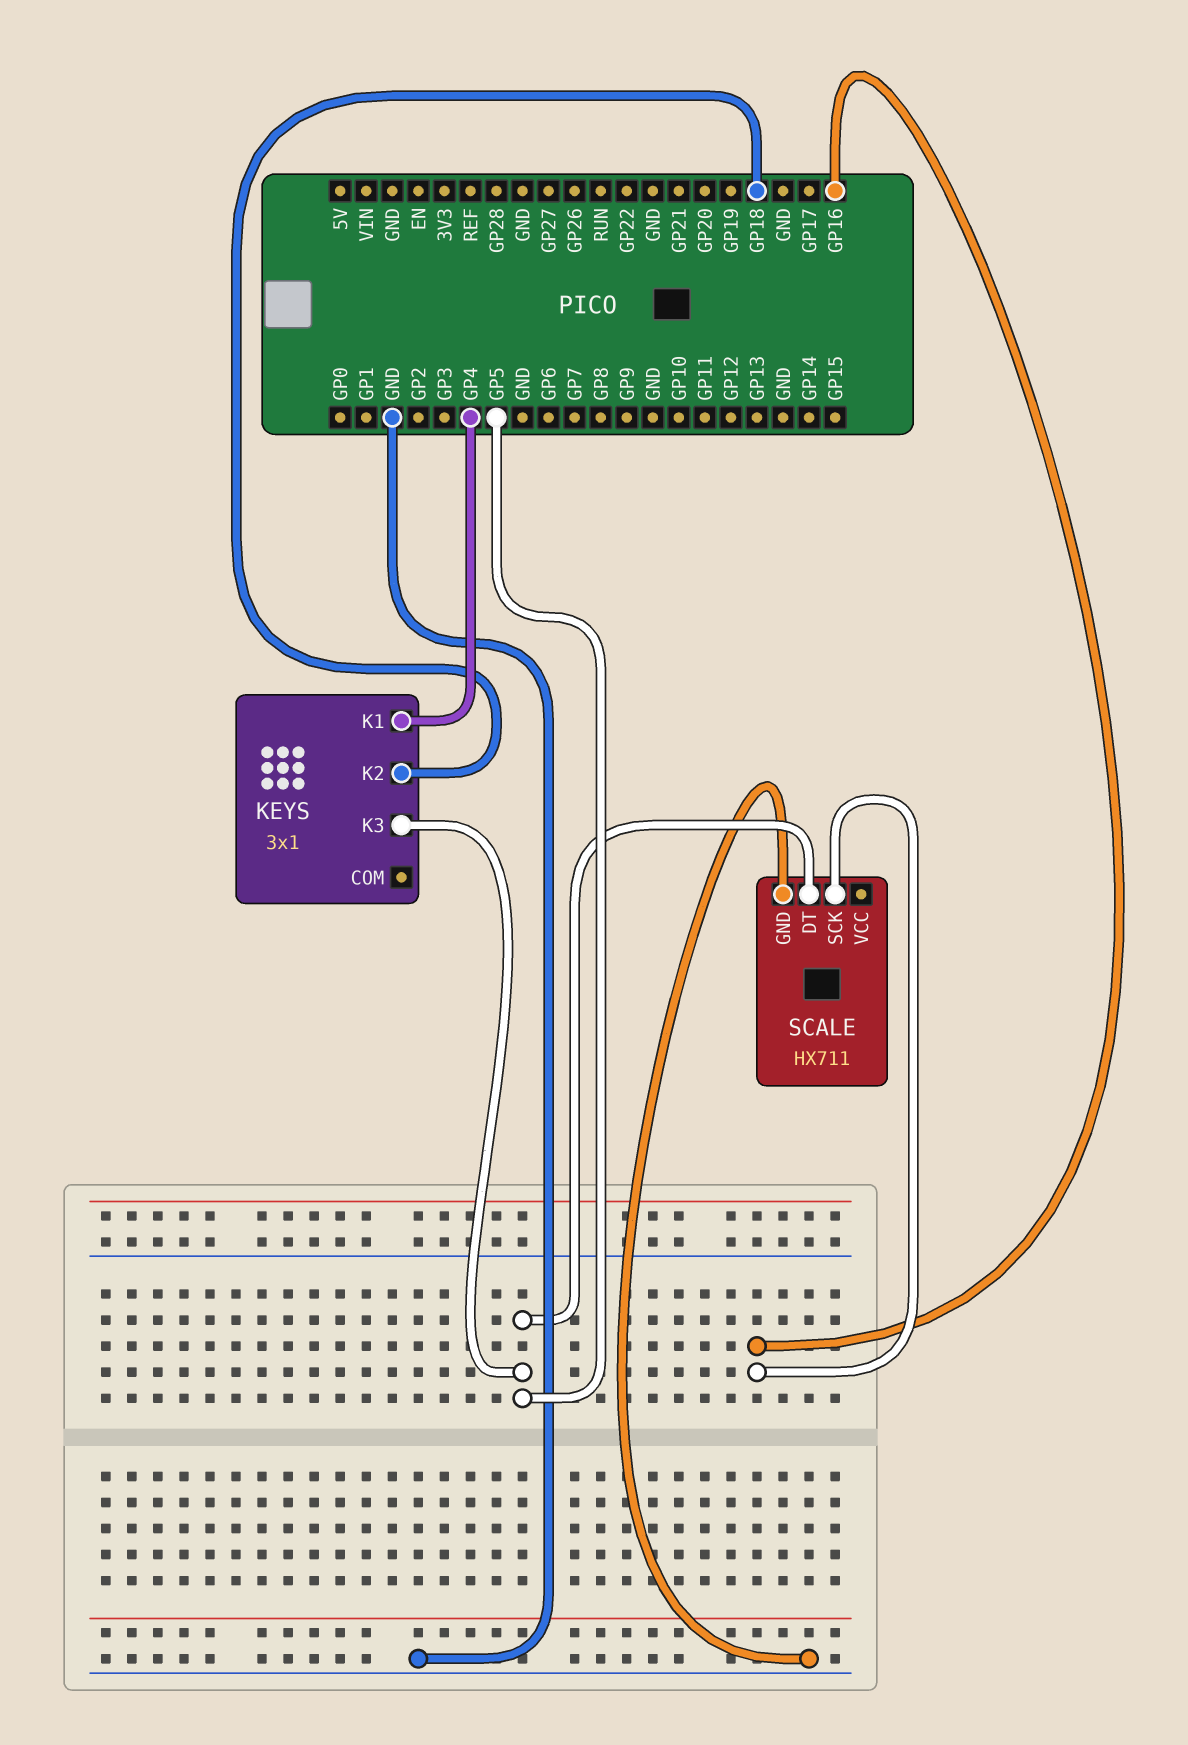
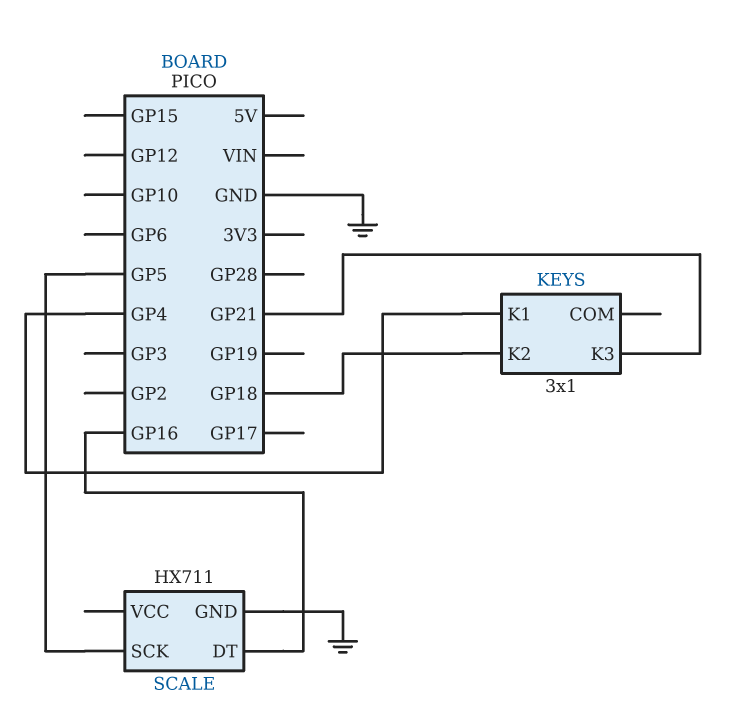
KEYS pin K3: GP5 -> GP21
SCALE pin DT: GP5 -> GP16
SCALE pin SCK: GP16 -> GP5

